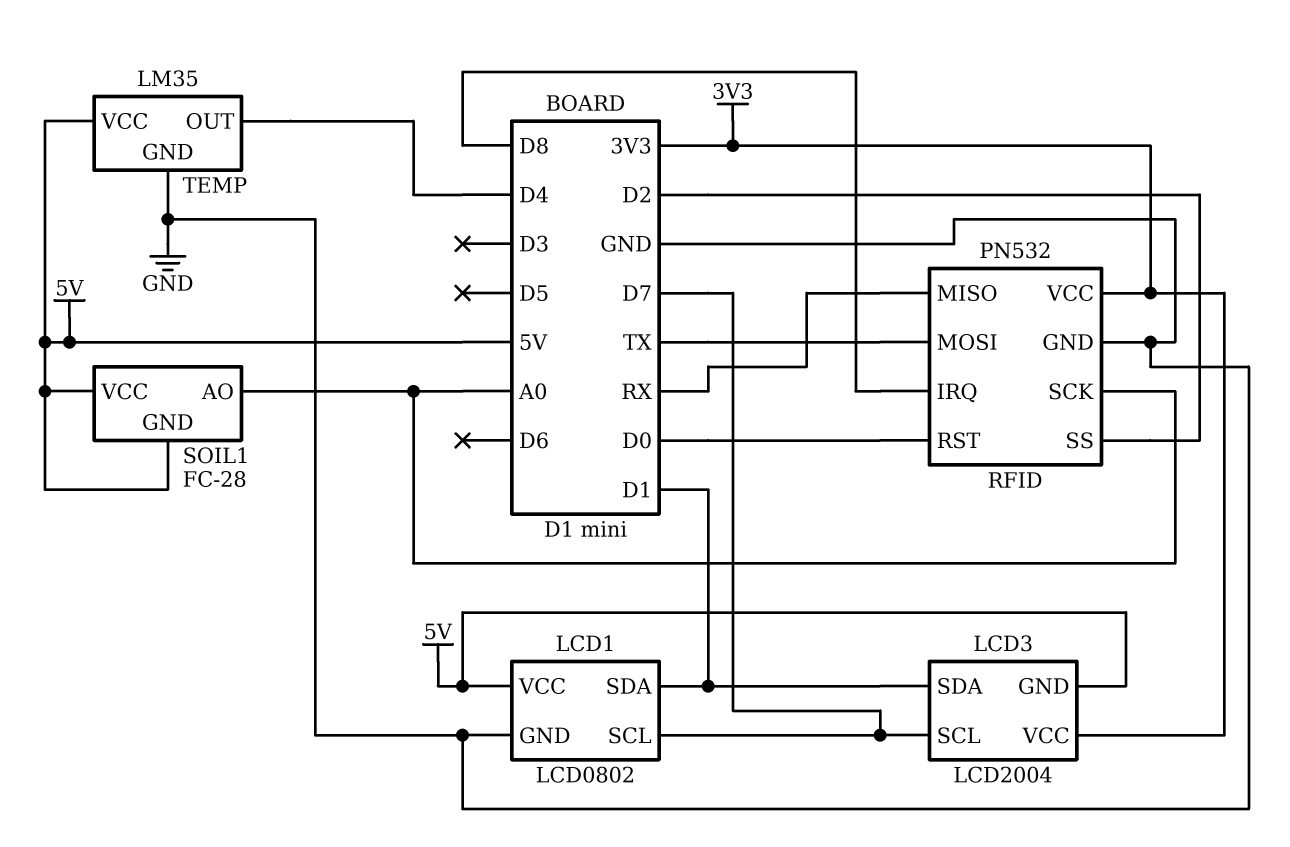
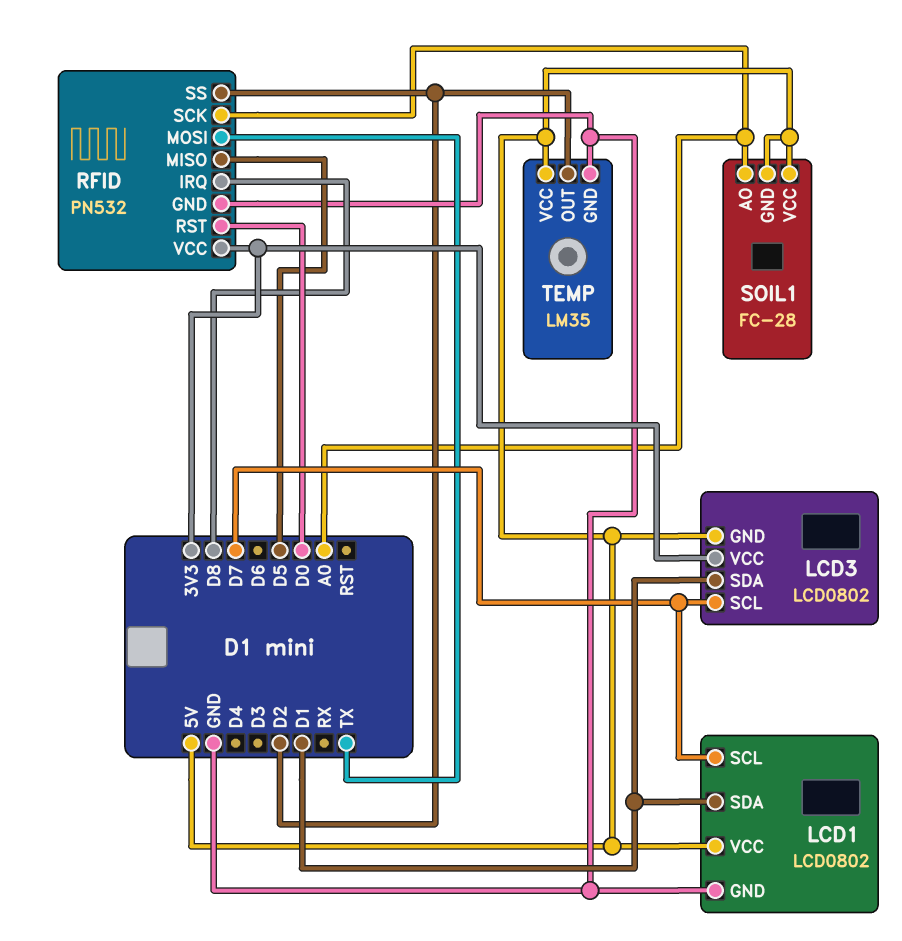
LCD3: LCD2004 -> LCD0802
RFID pin MISO: RX -> D5
TEMP pin OUT: D4 -> D2

